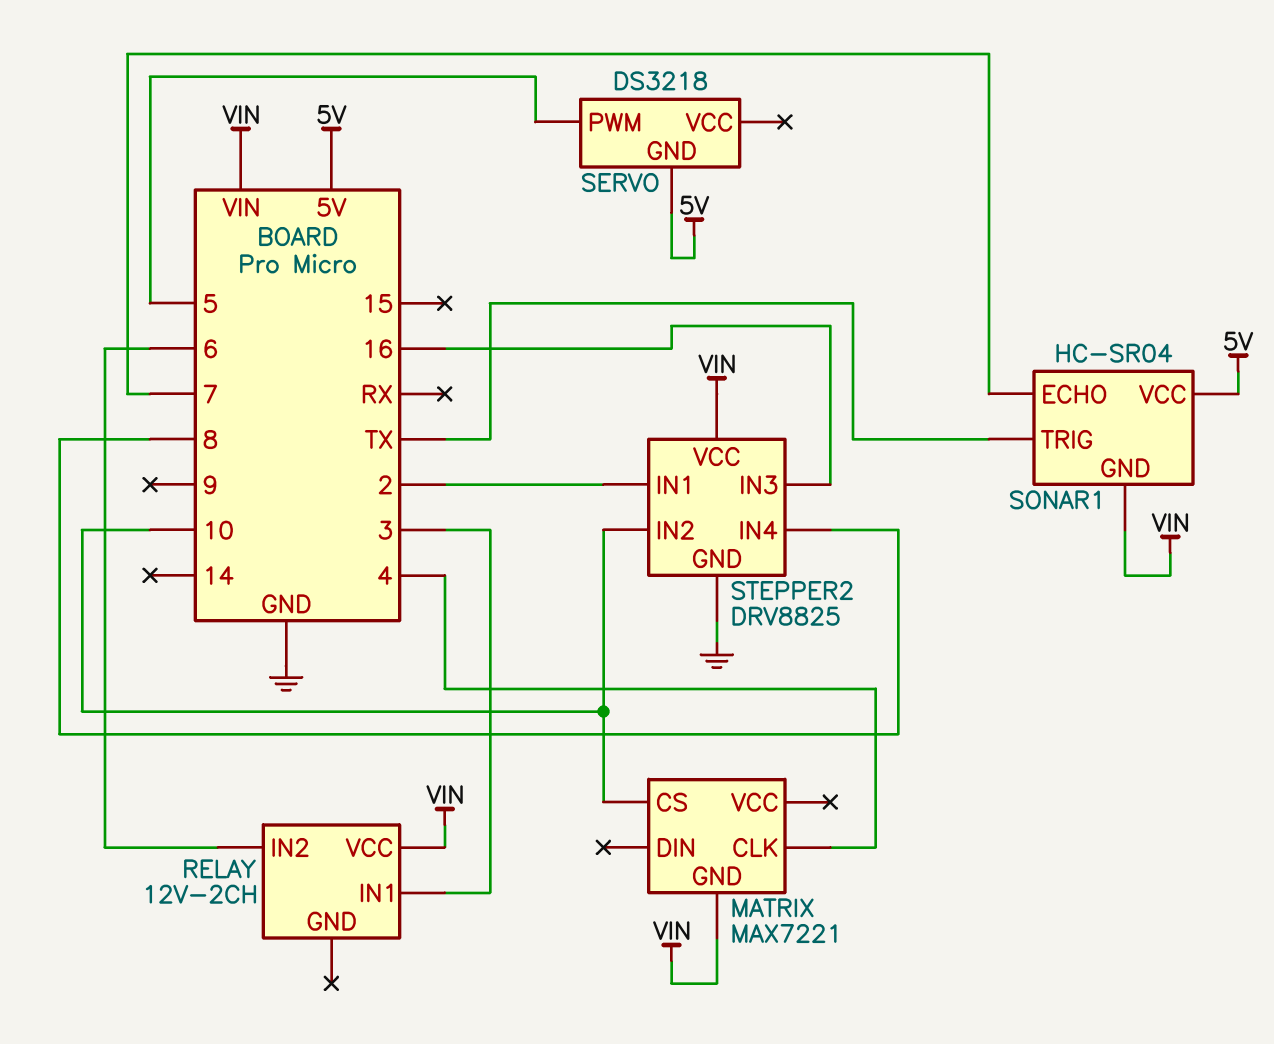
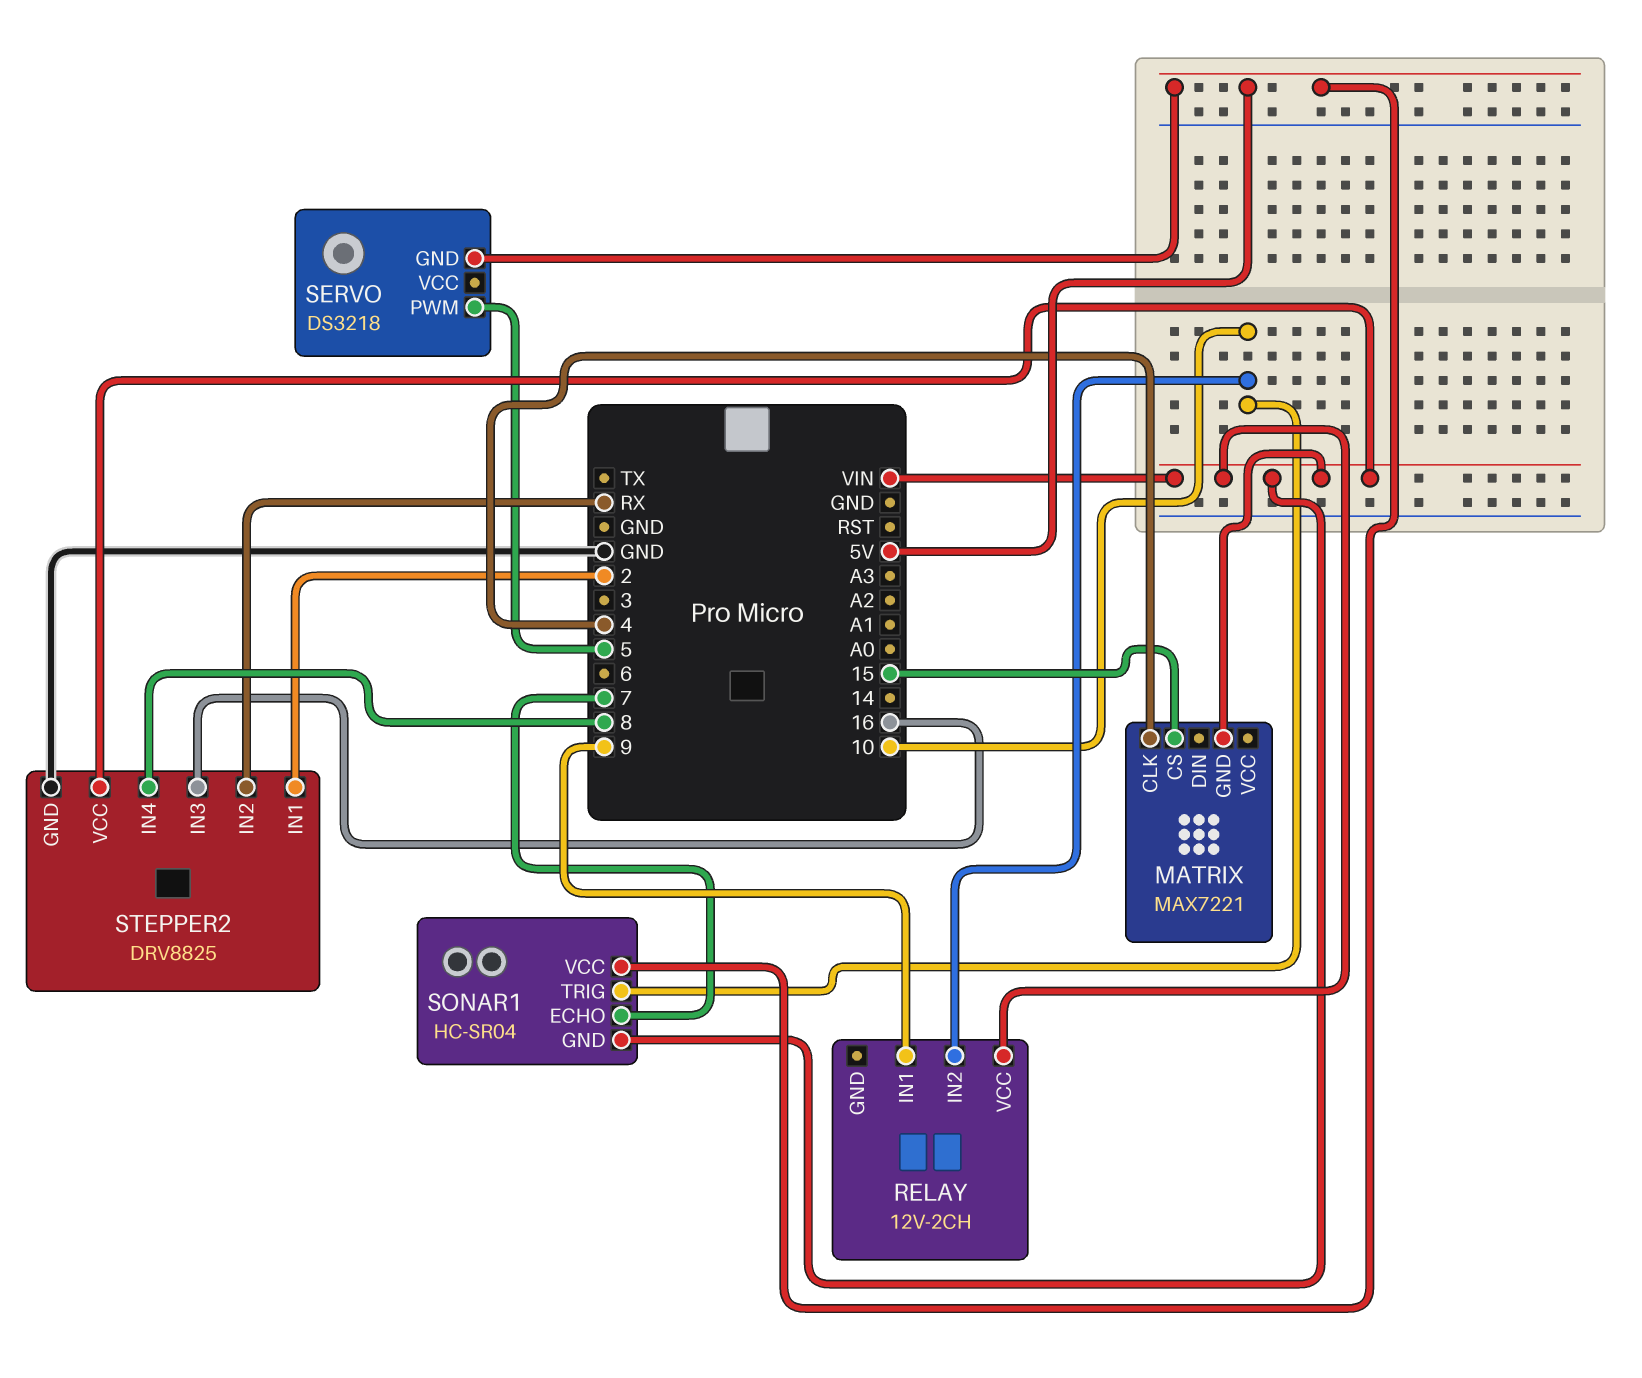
MATRIX pin CS: 10 -> 15
RELAY pin IN1: 3 -> 9
RELAY pin IN2: 6 -> 10
SONAR1 pin TRIG: TX -> 10
STEPPER2 pin IN2: 10 -> RX

